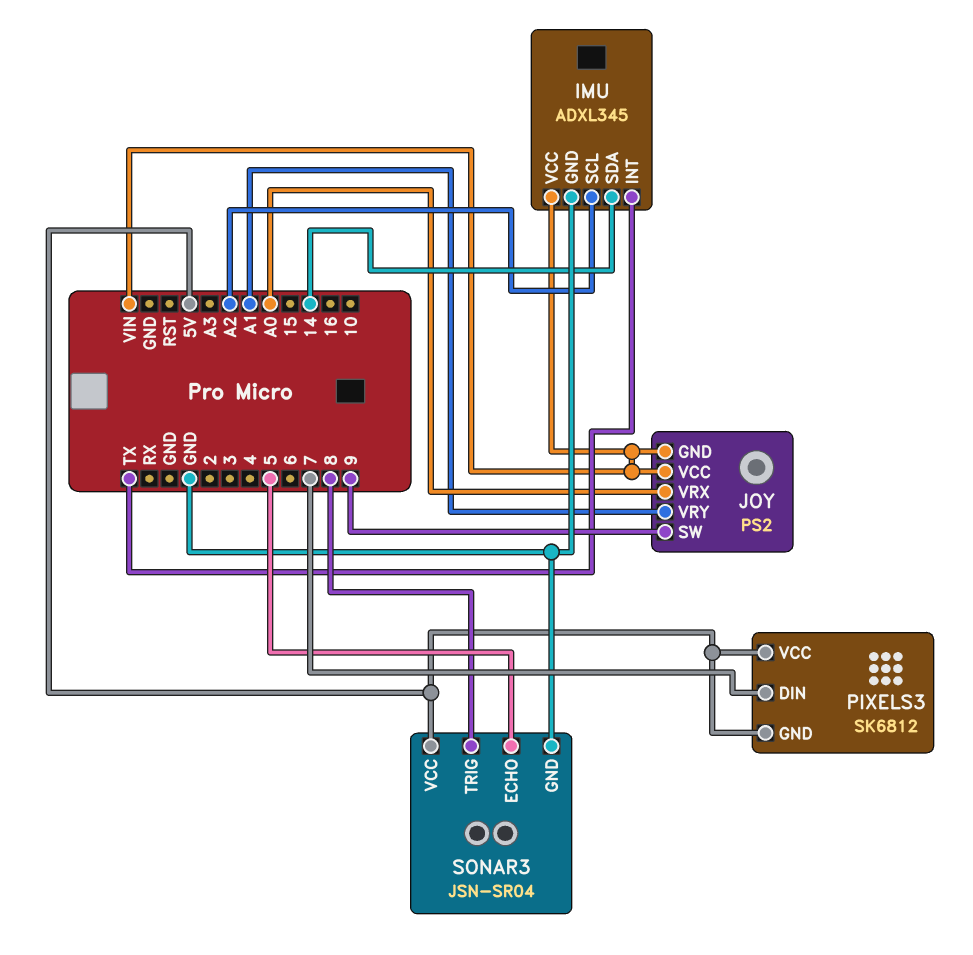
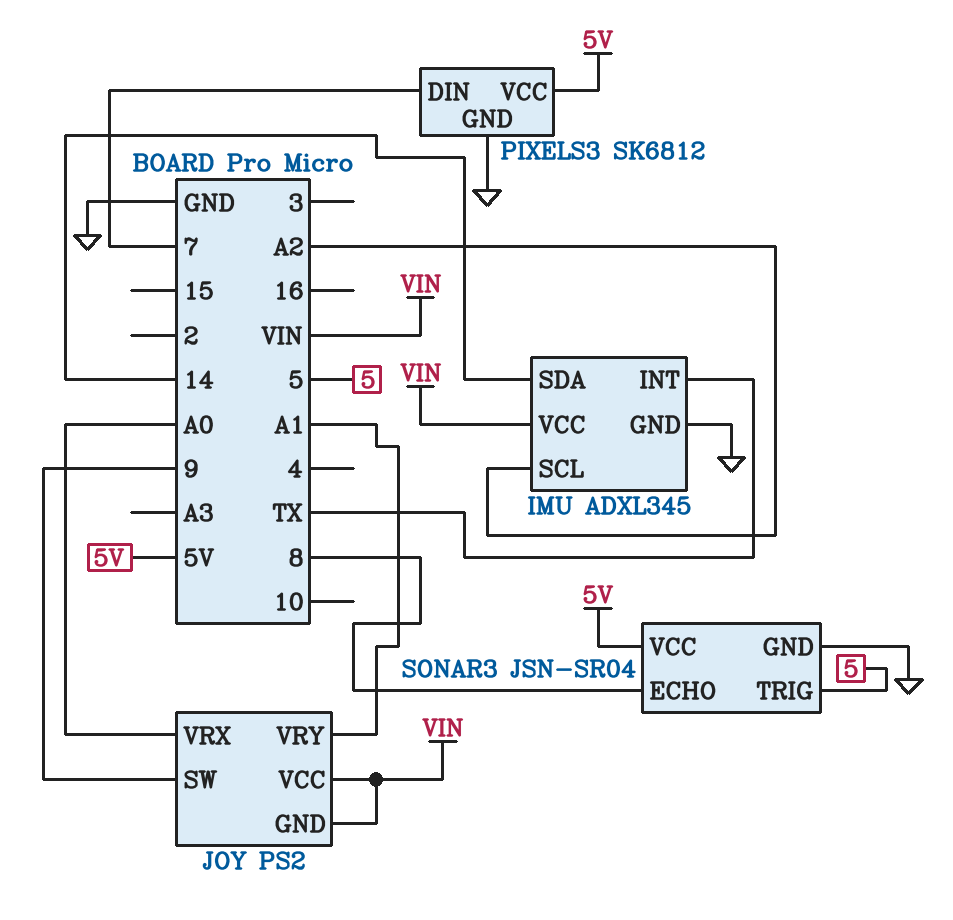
PIXELS3 pin GND: 5V -> GND
SONAR3 pin ECHO: 5 -> 8
SONAR3 pin TRIG: 8 -> 5

